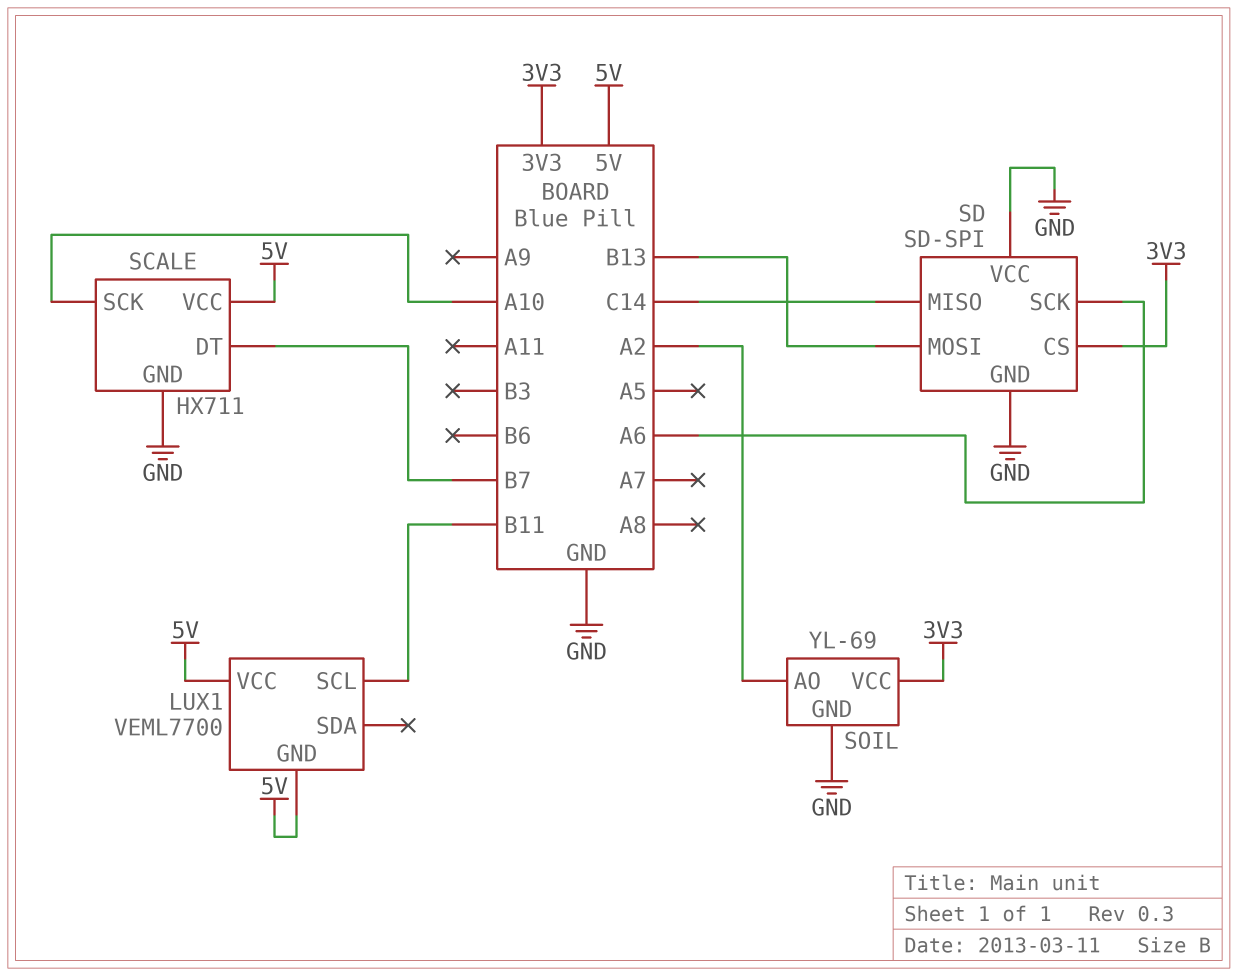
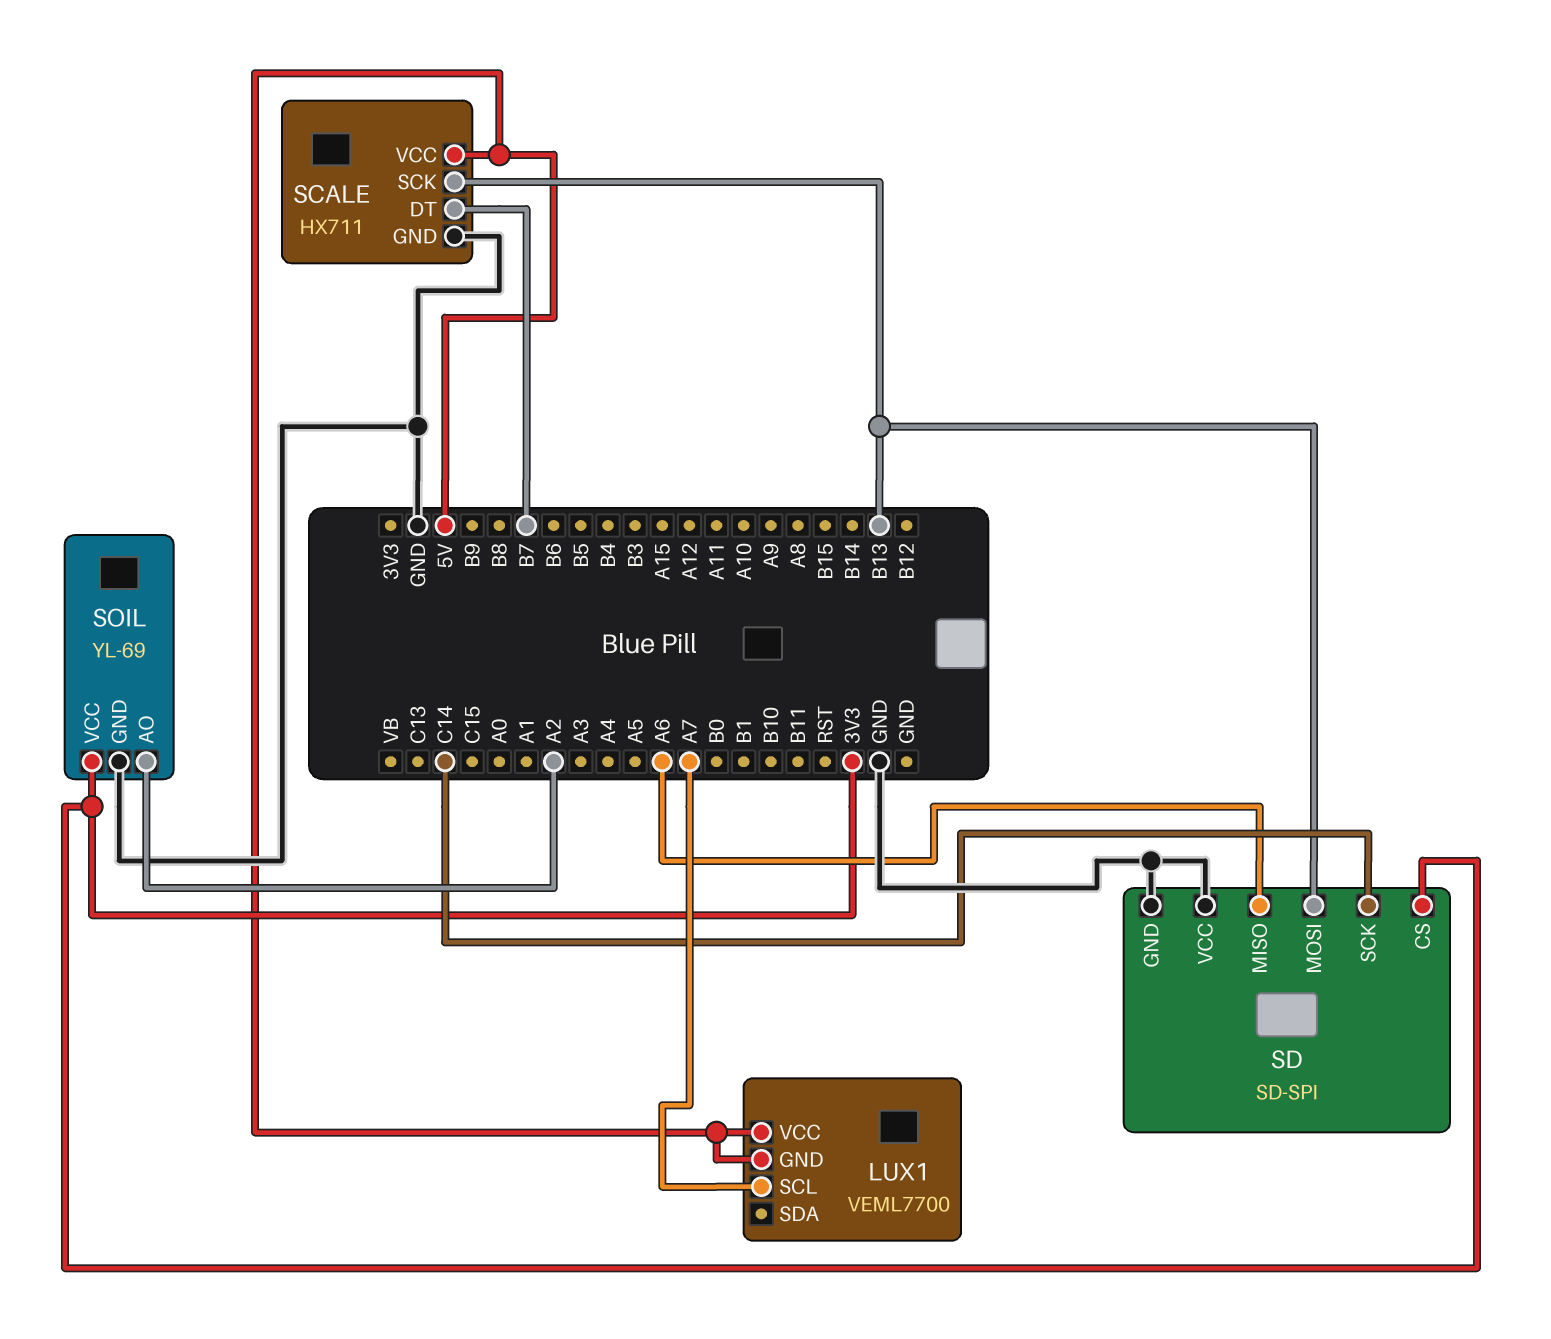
LUX1 pin SCL: B11 -> A7
SCALE pin SCK: A10 -> B13
SD pin MISO: C14 -> A6
SD pin SCK: A6 -> C14

